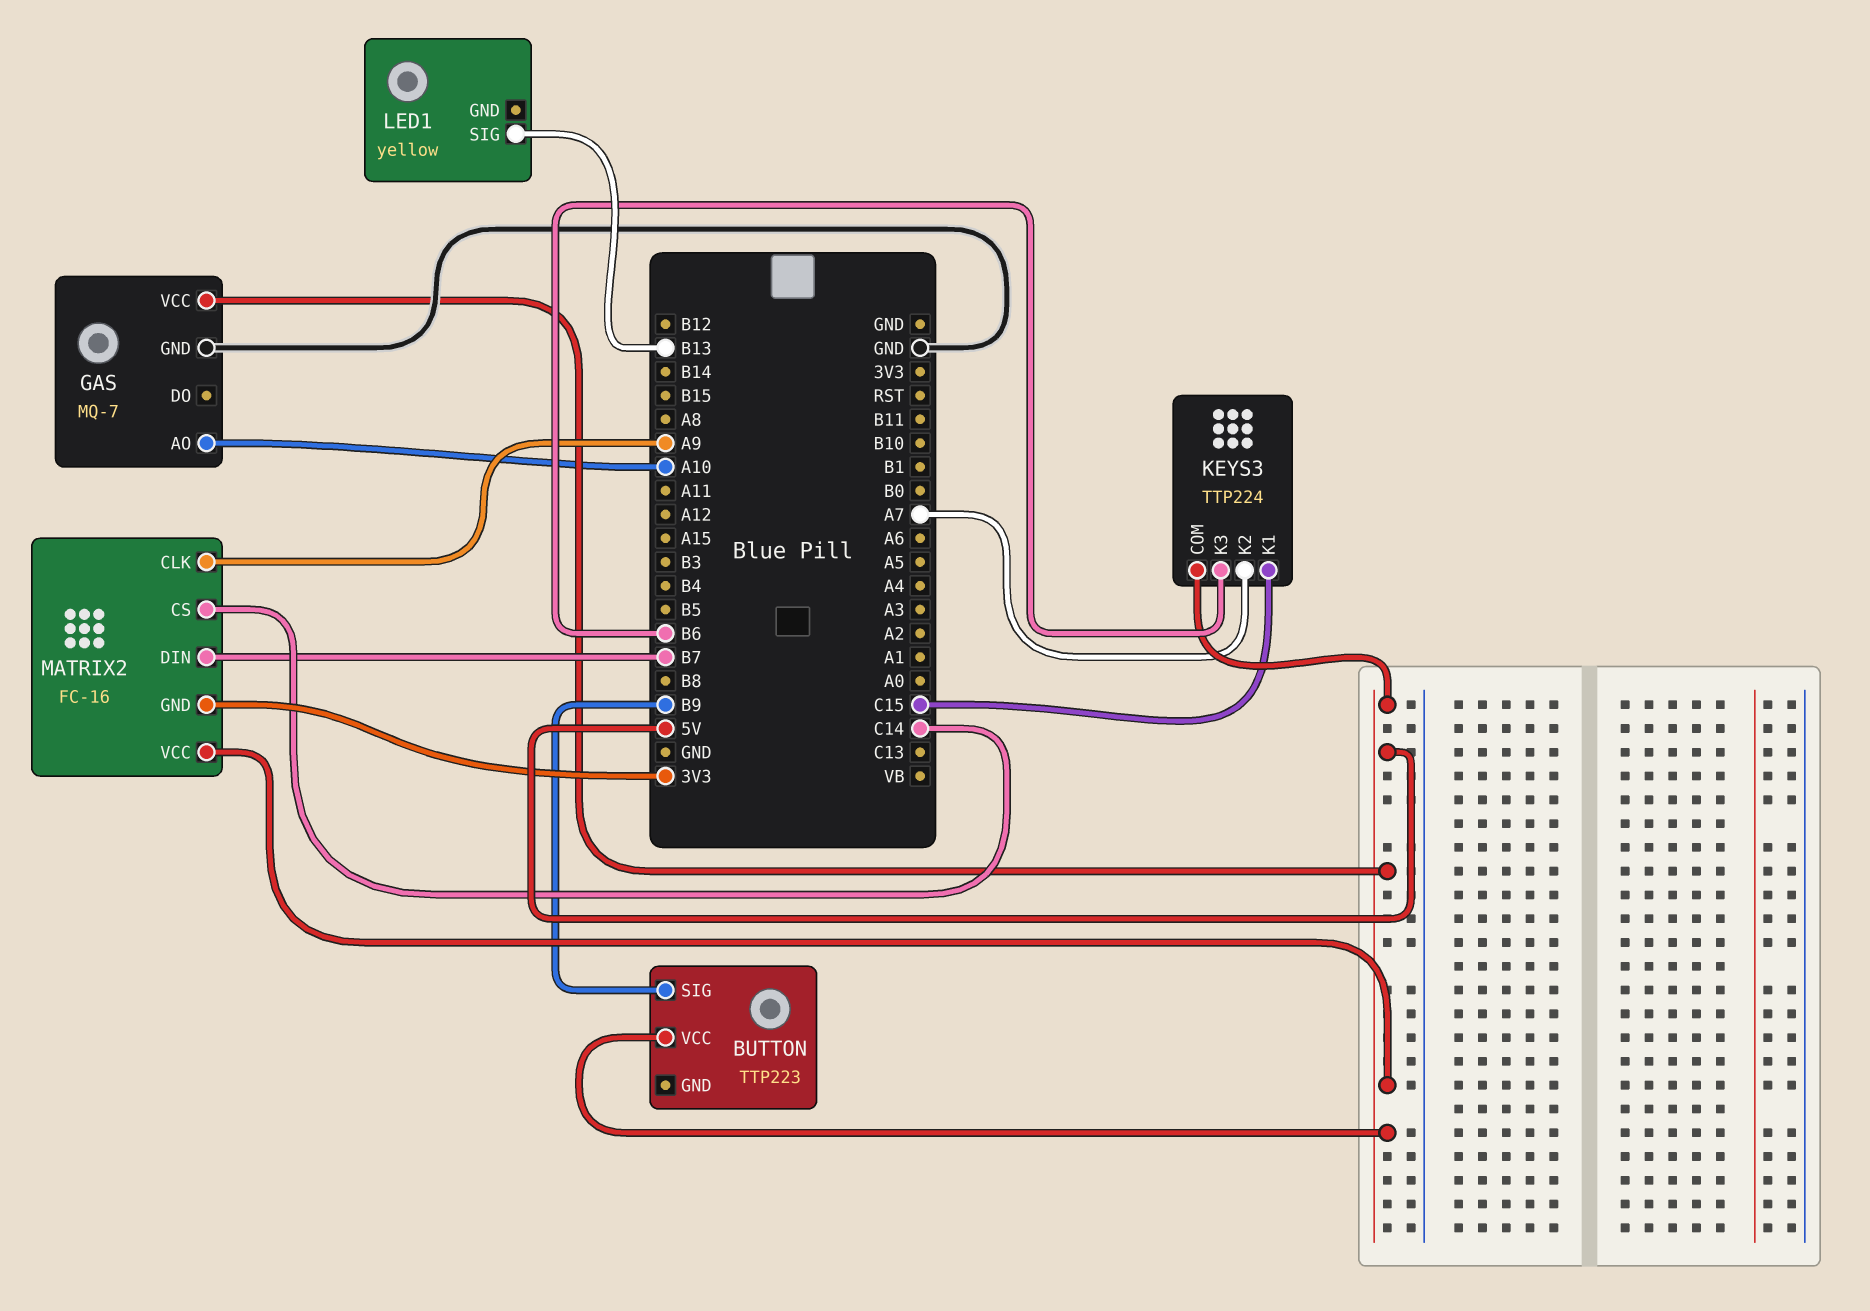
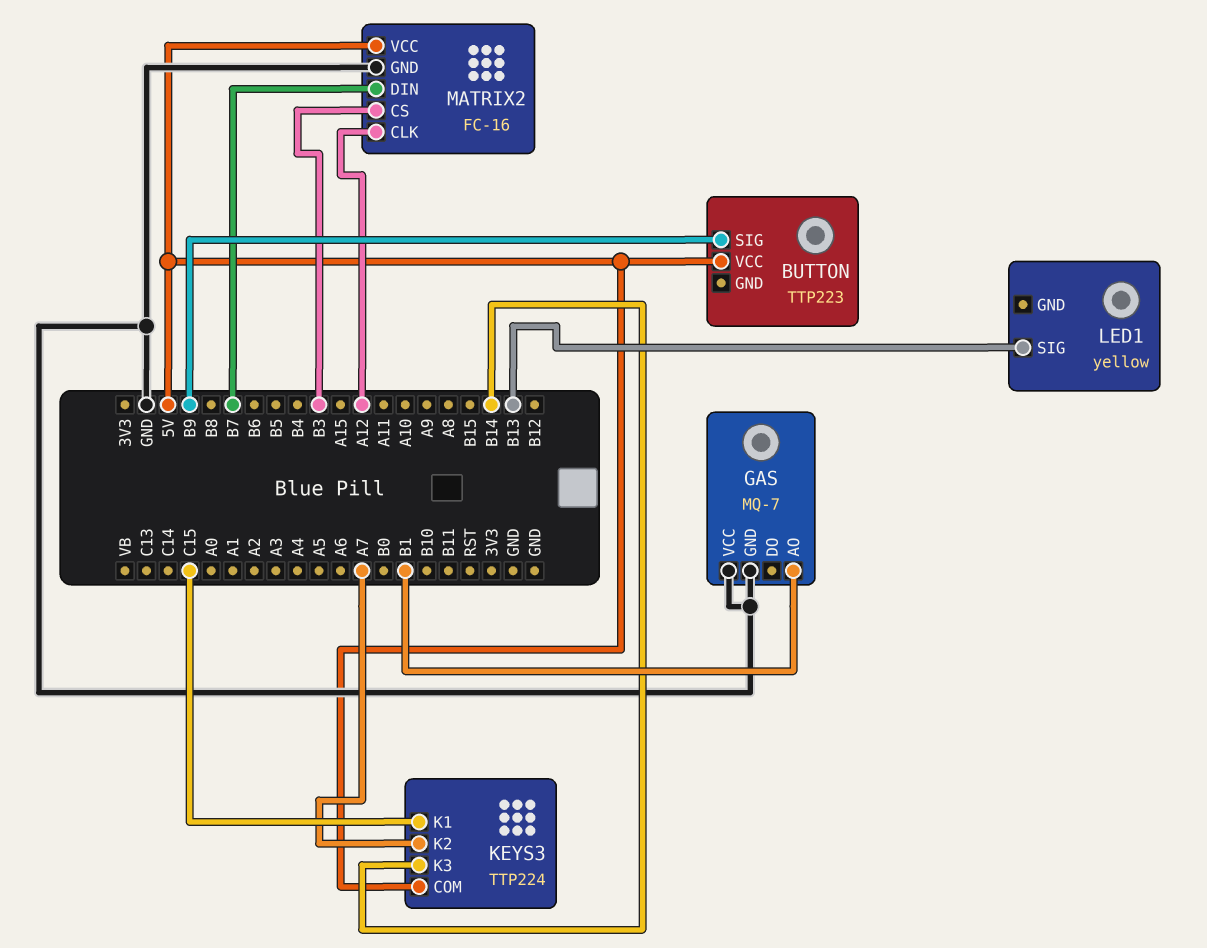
GAS pin AO: A10 -> B1
GAS pin VCC: 5V -> GND
KEYS3 pin K3: B6 -> B14
MATRIX2 pin CLK: A9 -> A12
MATRIX2 pin CS: C14 -> B3
MATRIX2 pin GND: 3V3 -> GND

